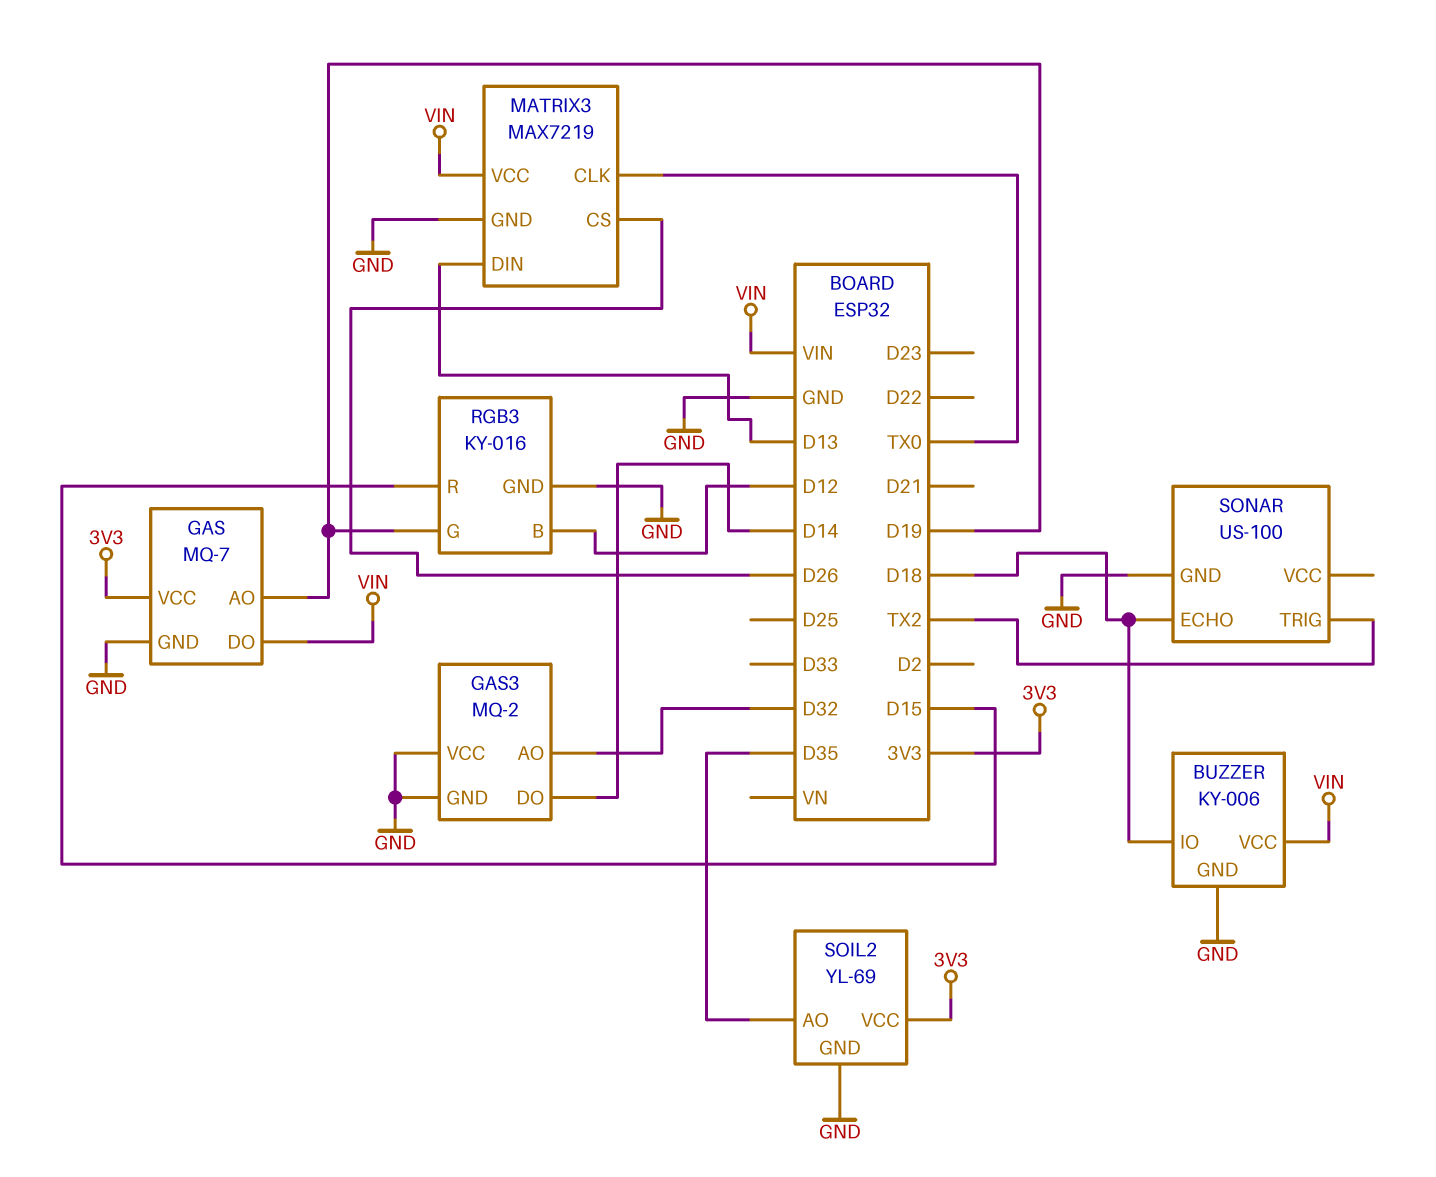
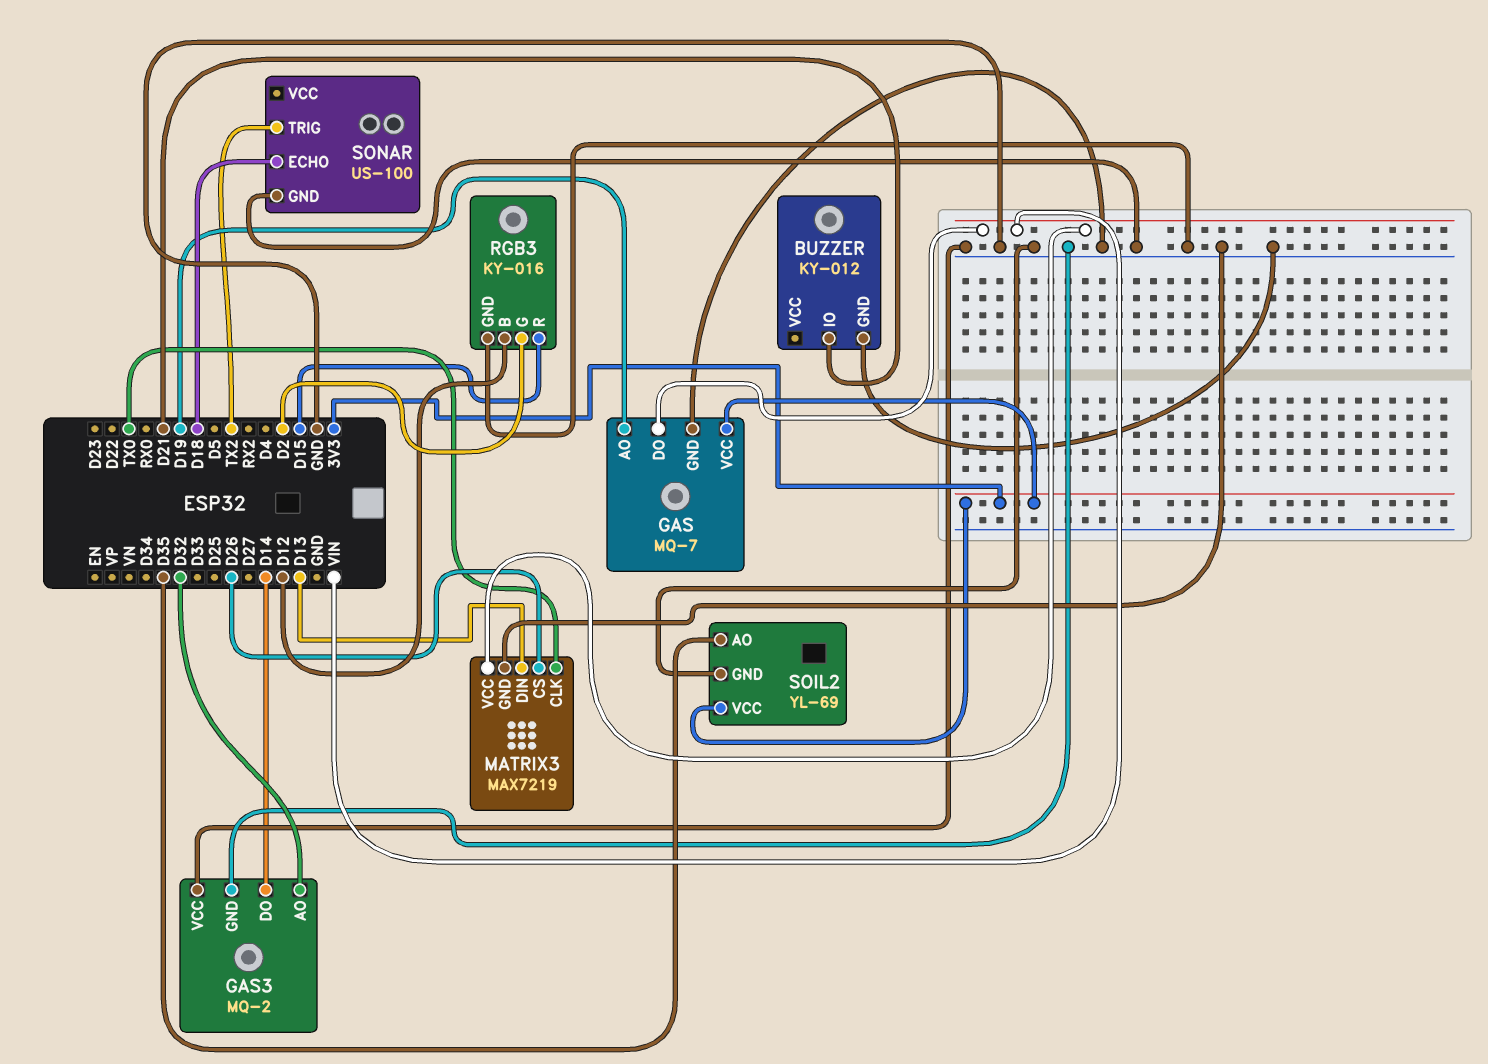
BUZZER: KY-006 -> KY-012
BUZZER pin IO: D18 -> D21
BUZZER pin VCC: VIN -> none
RGB3 pin G: D19 -> D2

